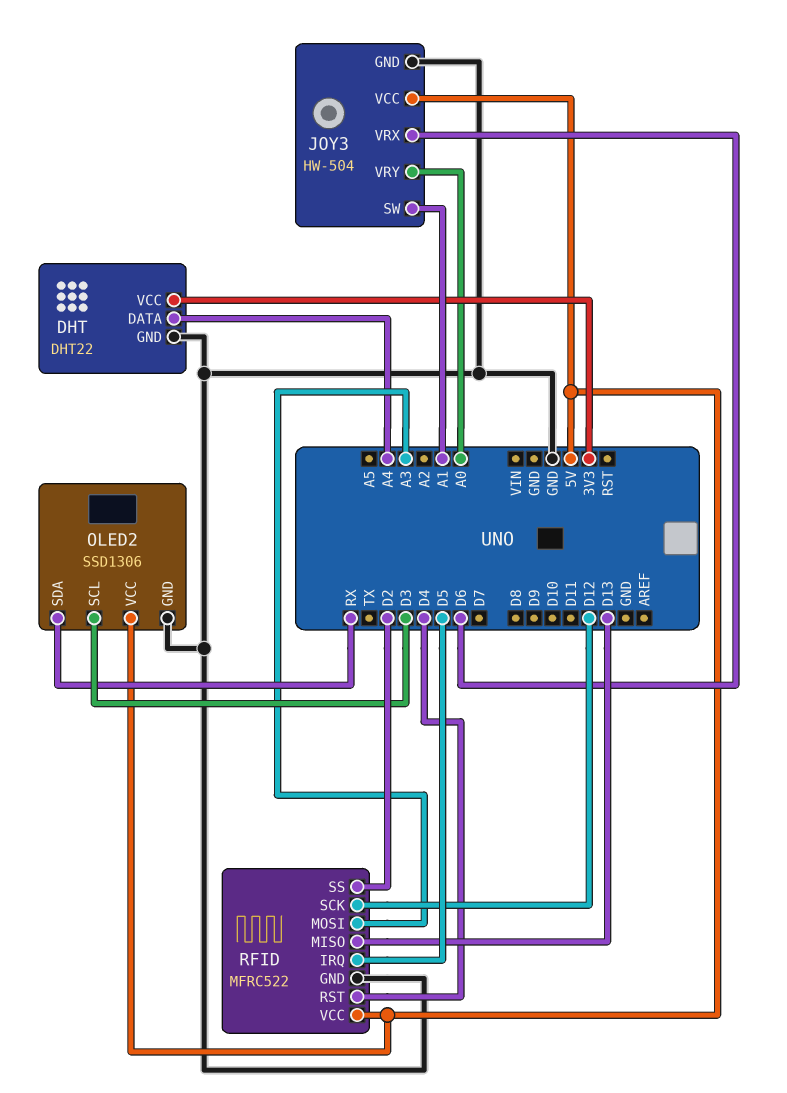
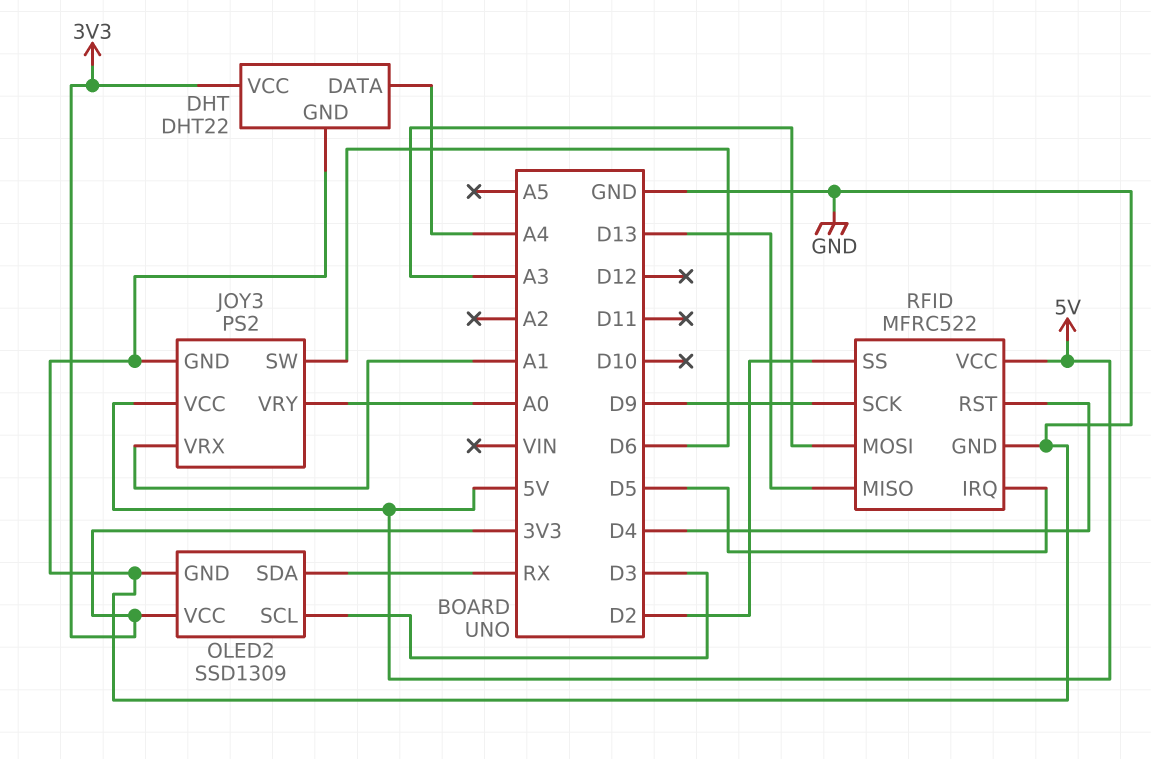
JOY3: HW-504 -> PS2
JOY3 pin SW: A1 -> D6
JOY3 pin VRX: D6 -> A1
OLED2: SSD1306 -> SSD1309
OLED2 pin VCC: 5V -> 3V3
RFID pin SCK: D12 -> D9

